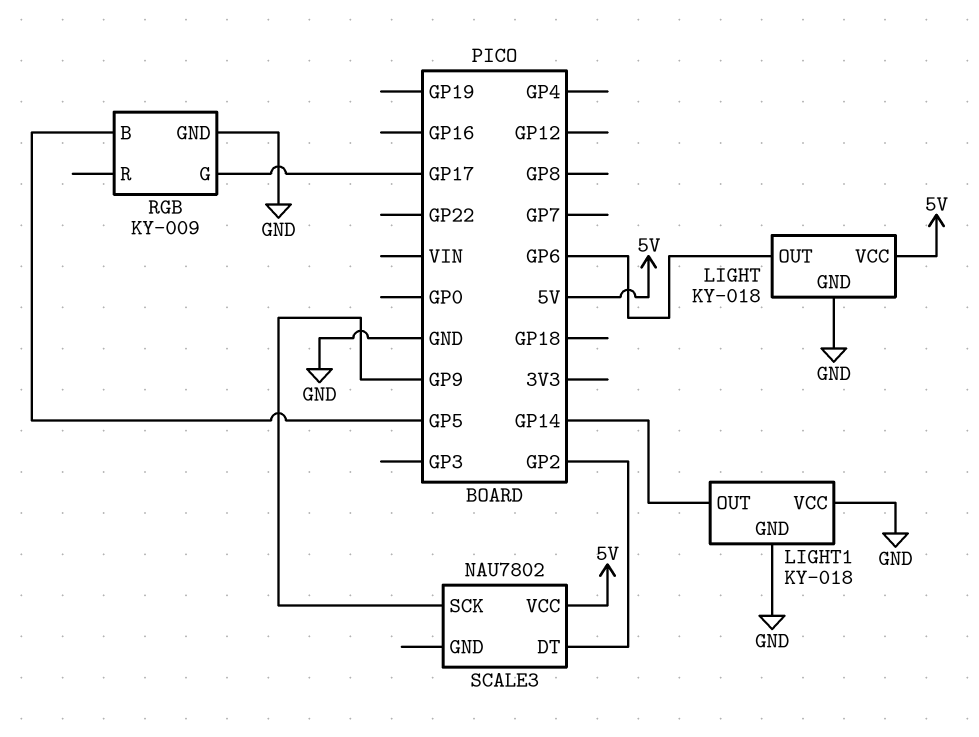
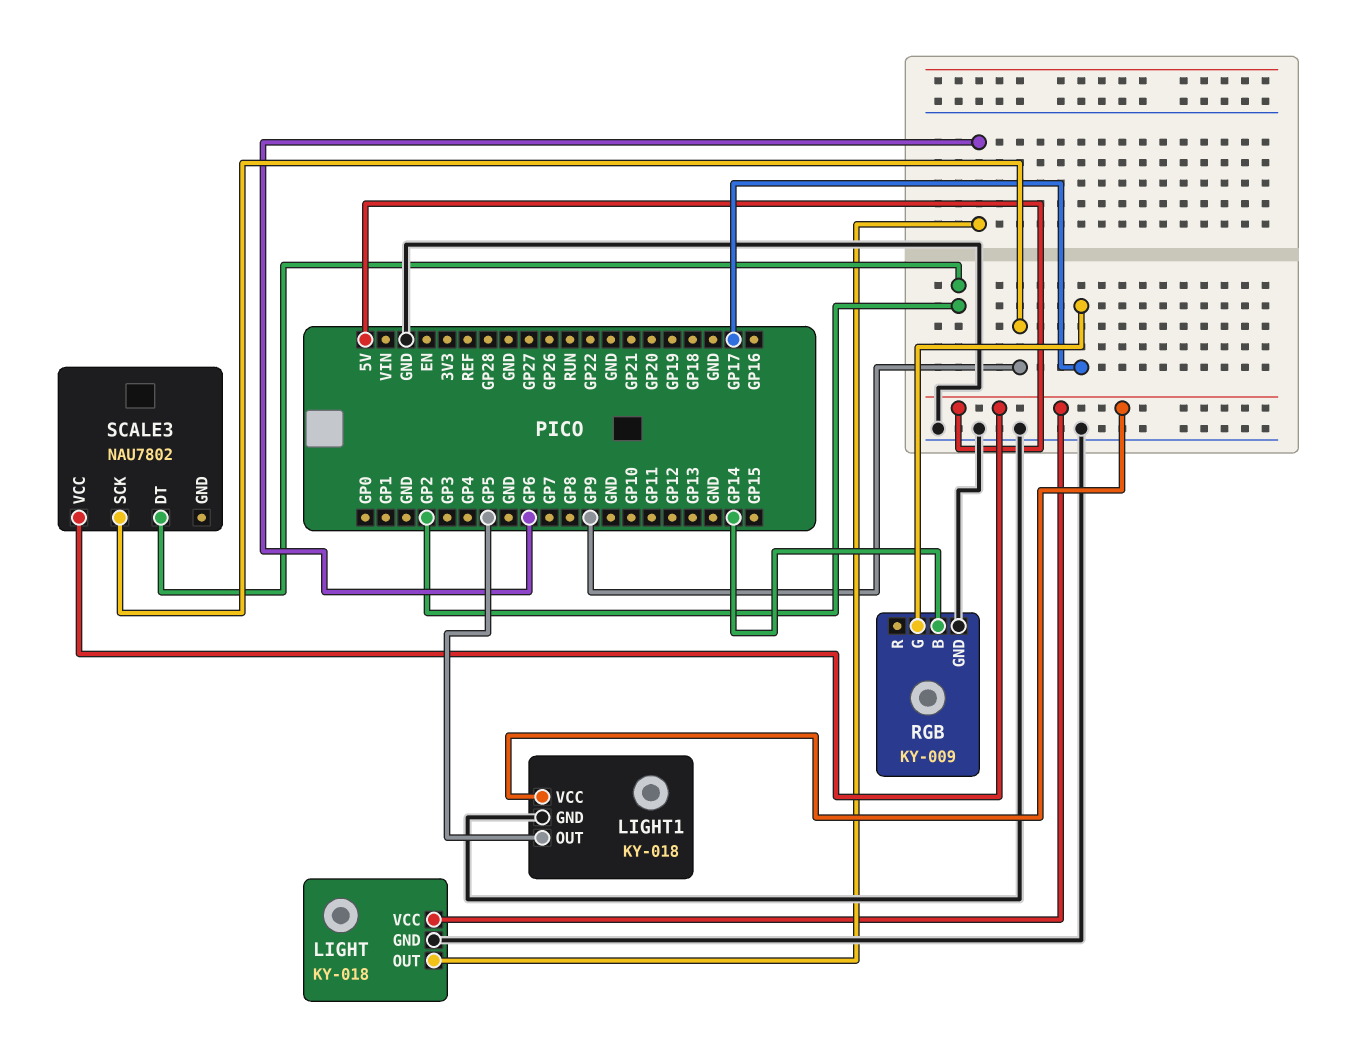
LIGHT1 pin OUT: GP14 -> GP5
LIGHT1 pin VCC: GND -> 5V
RGB pin B: GP5 -> GP14

